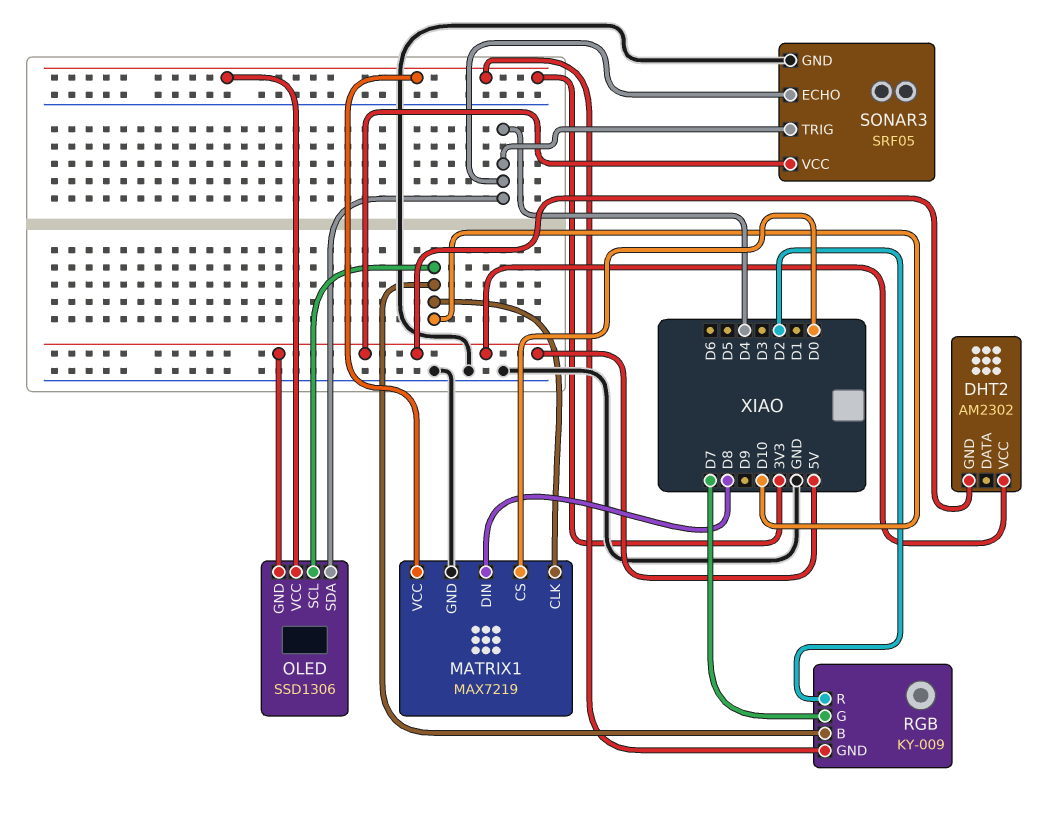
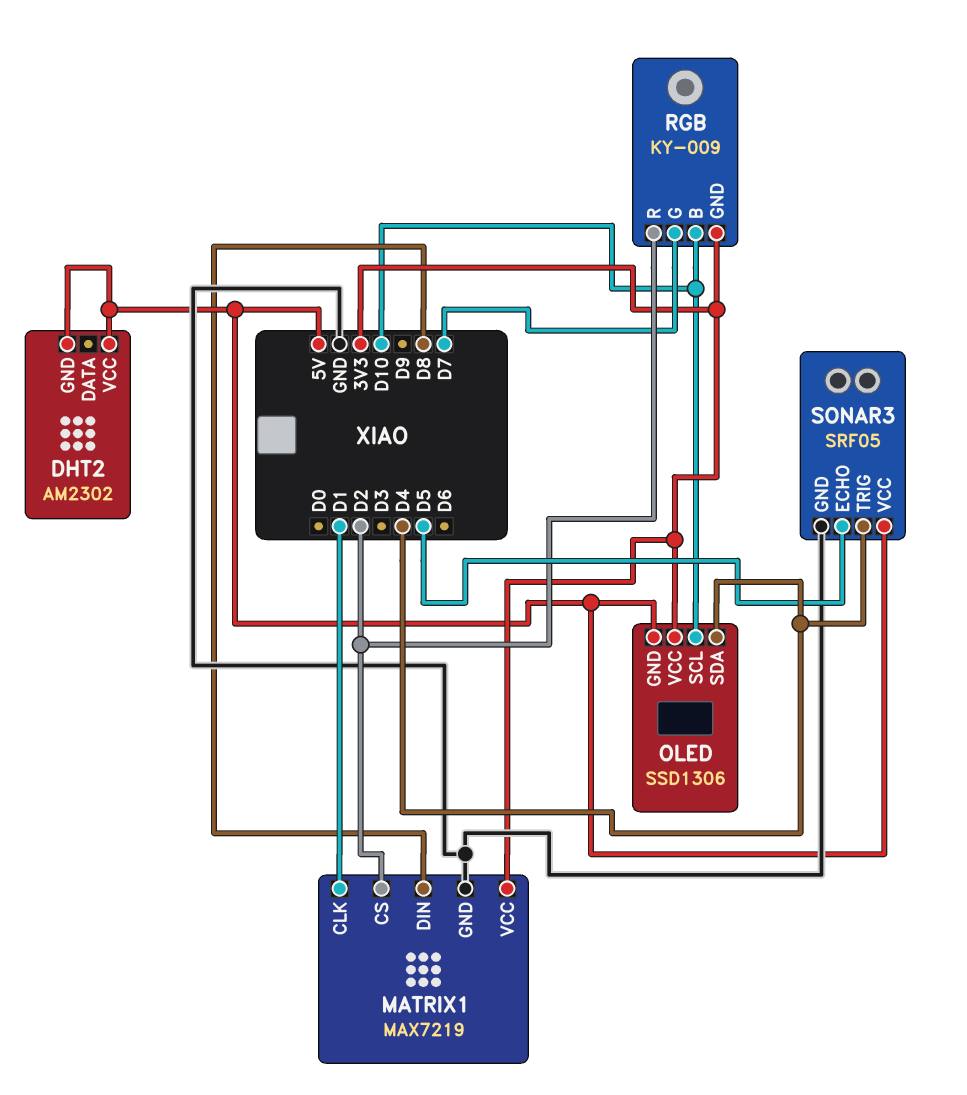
MATRIX1 pin CLK: D10 -> D1
MATRIX1 pin CS: D0 -> D2
SONAR3 pin ECHO: D4 -> D5

